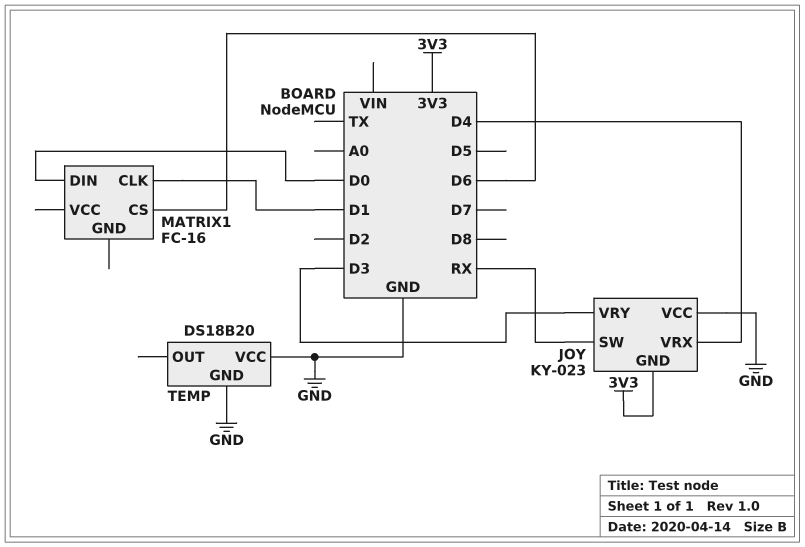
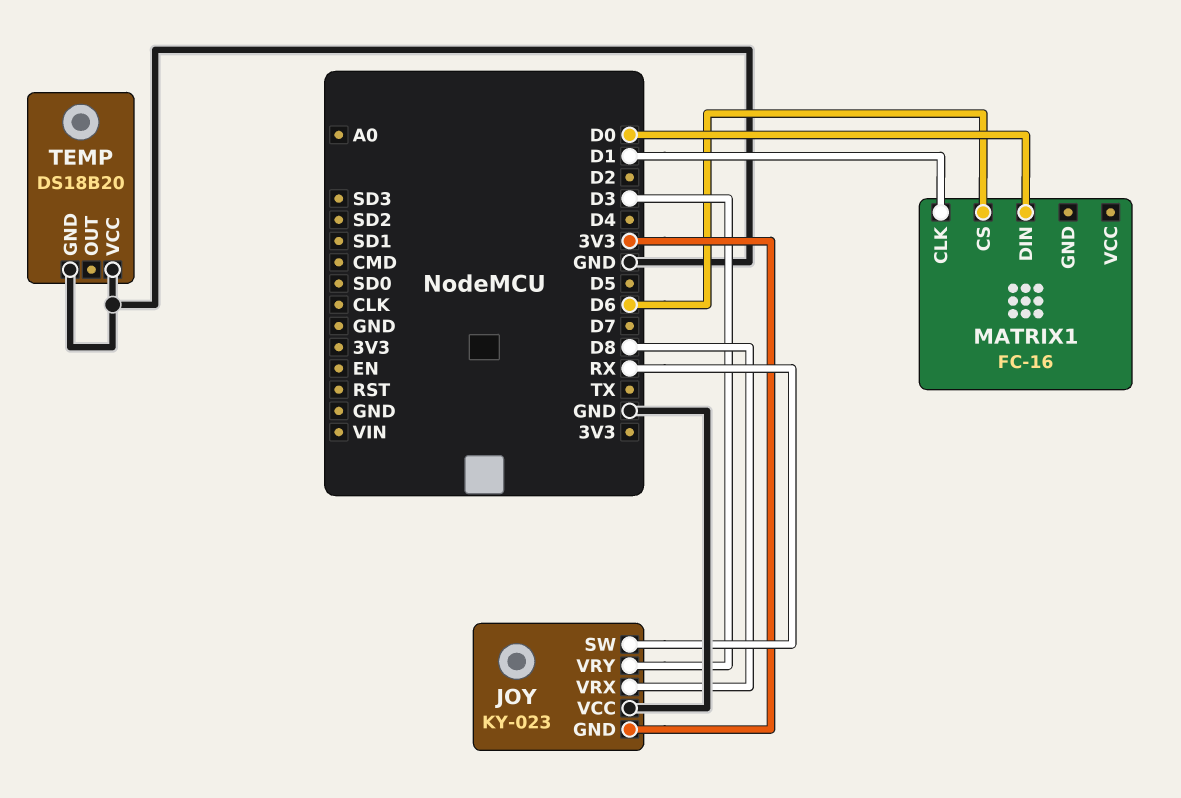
JOY pin VRX: D4 -> D8

